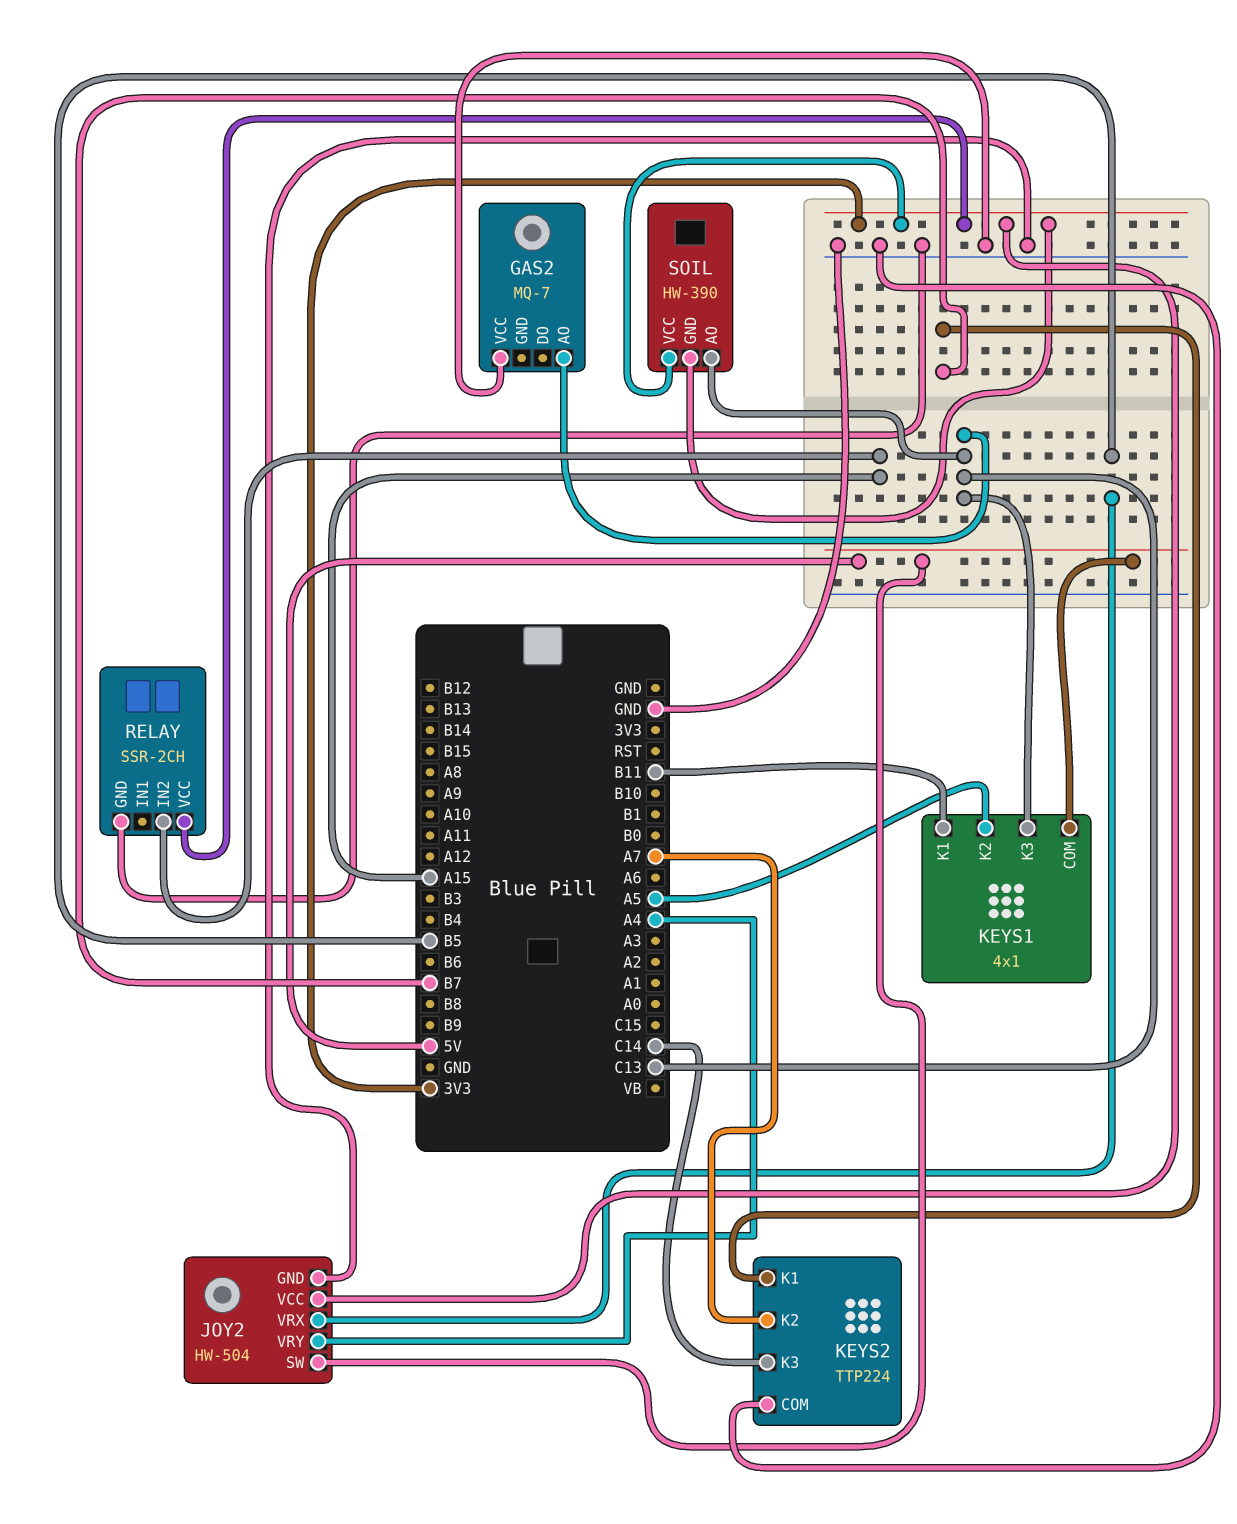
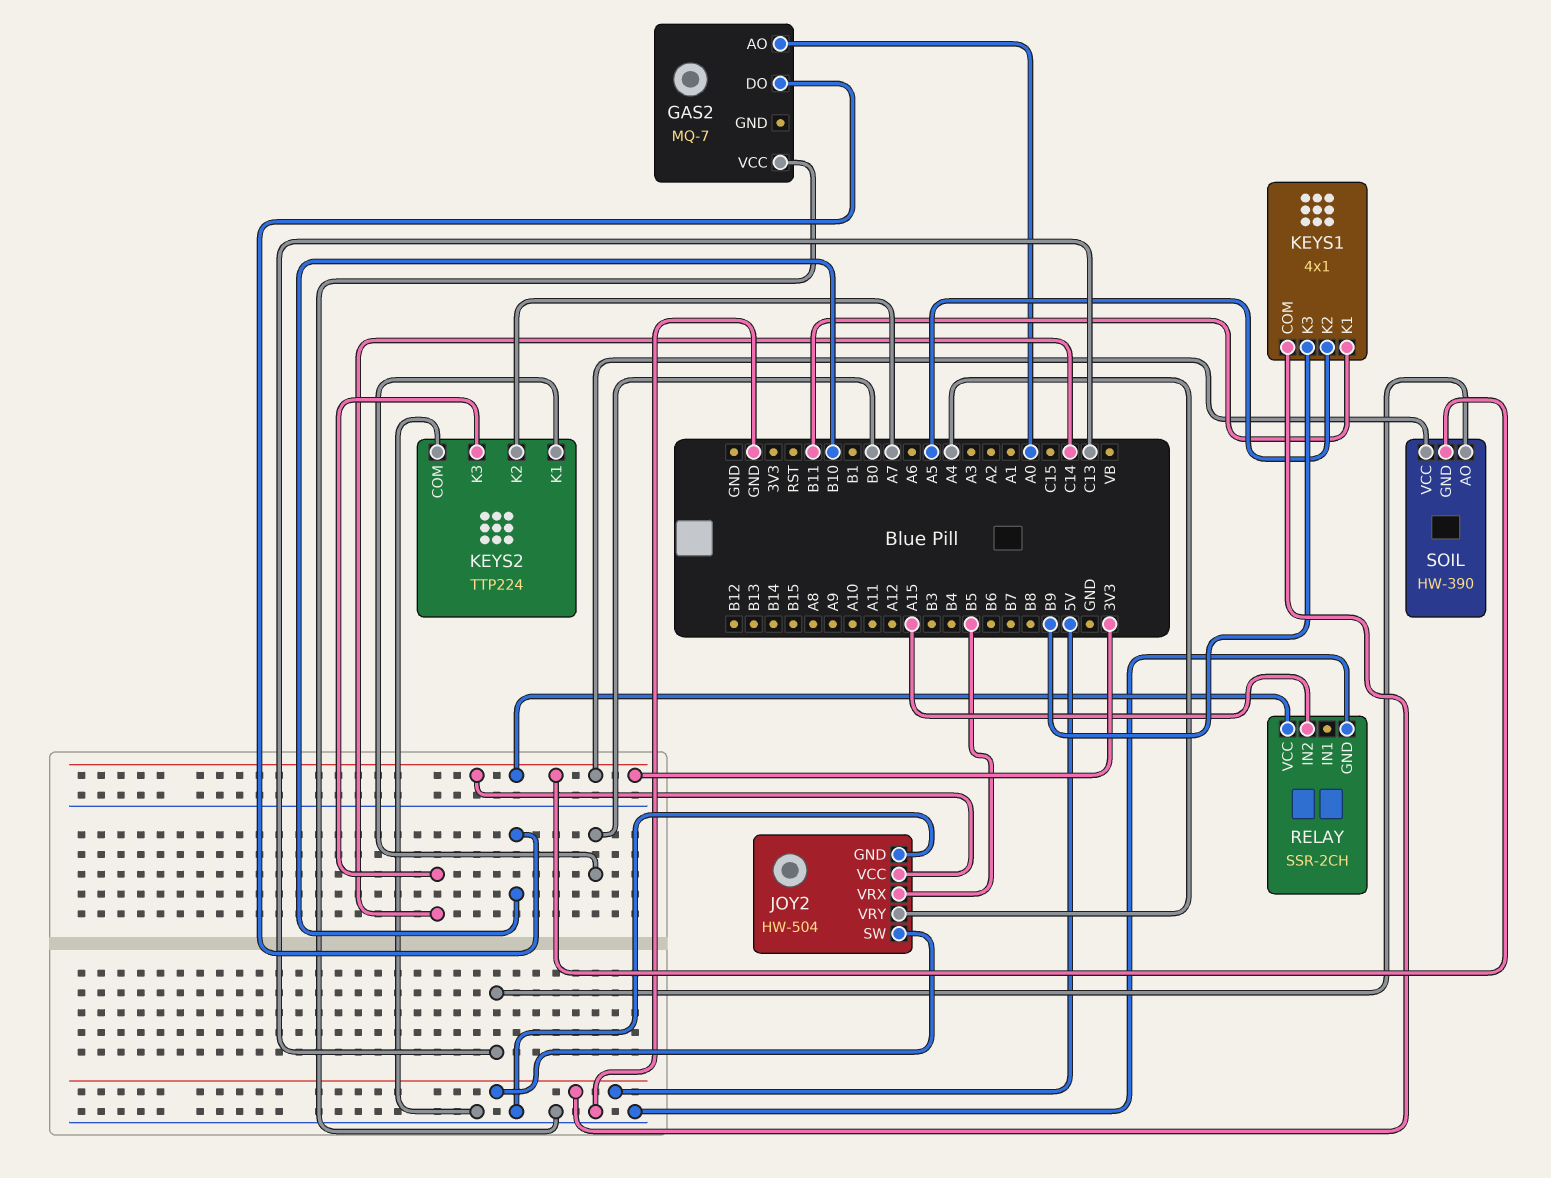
GAS2 pin AO: C13 -> A0
GAS2 pin DO: none -> B10
KEYS1 pin K3: C13 -> B9
KEYS2 pin K1: B7 -> B0

